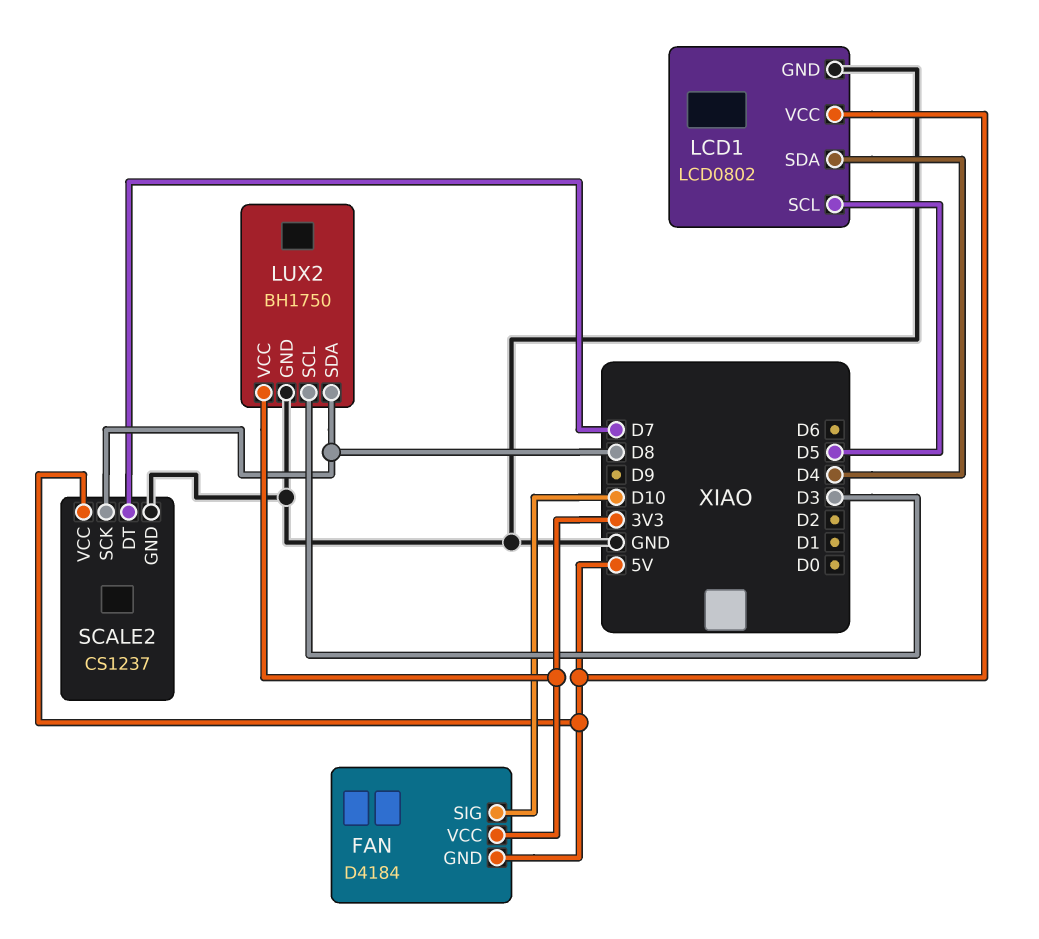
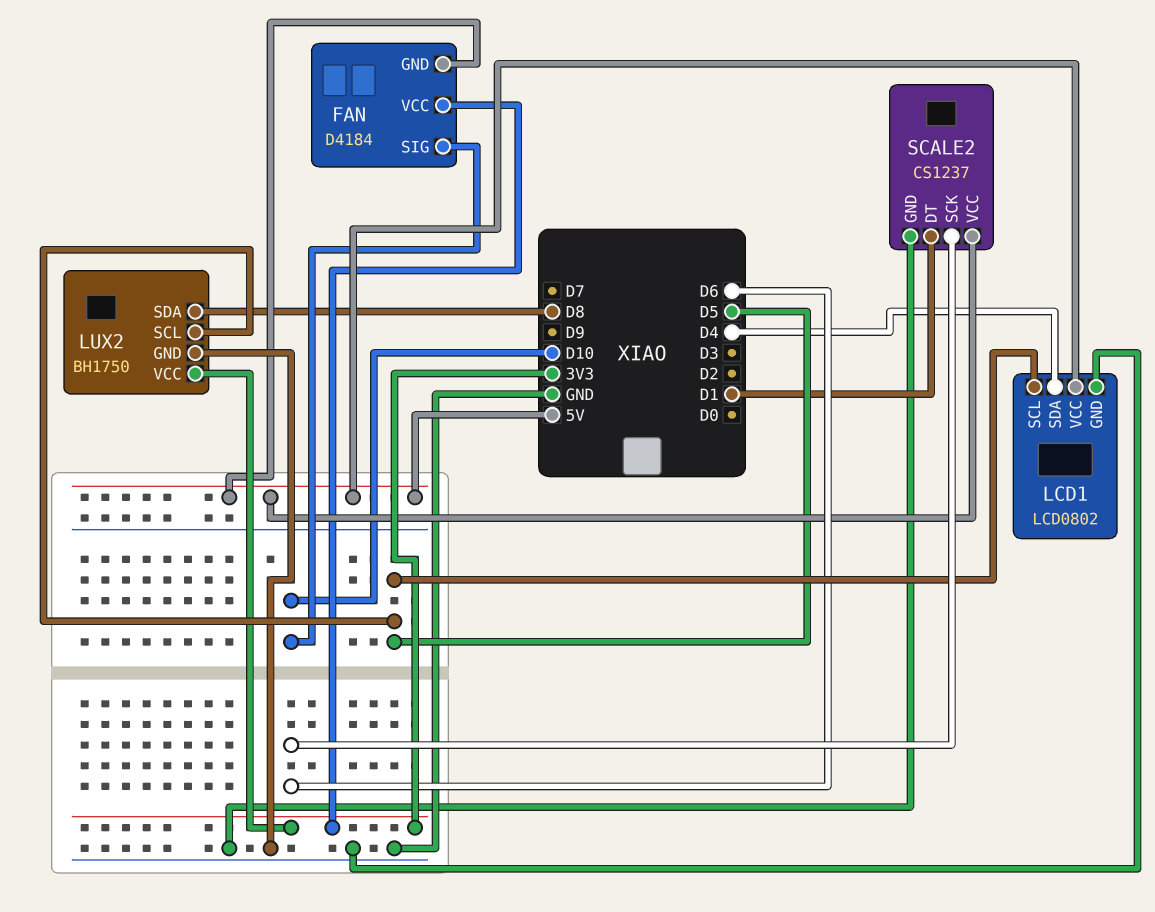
LUX2 pin SCL: D3 -> D5
SCALE2 pin DT: D7 -> D1
SCALE2 pin SCK: D8 -> D6

